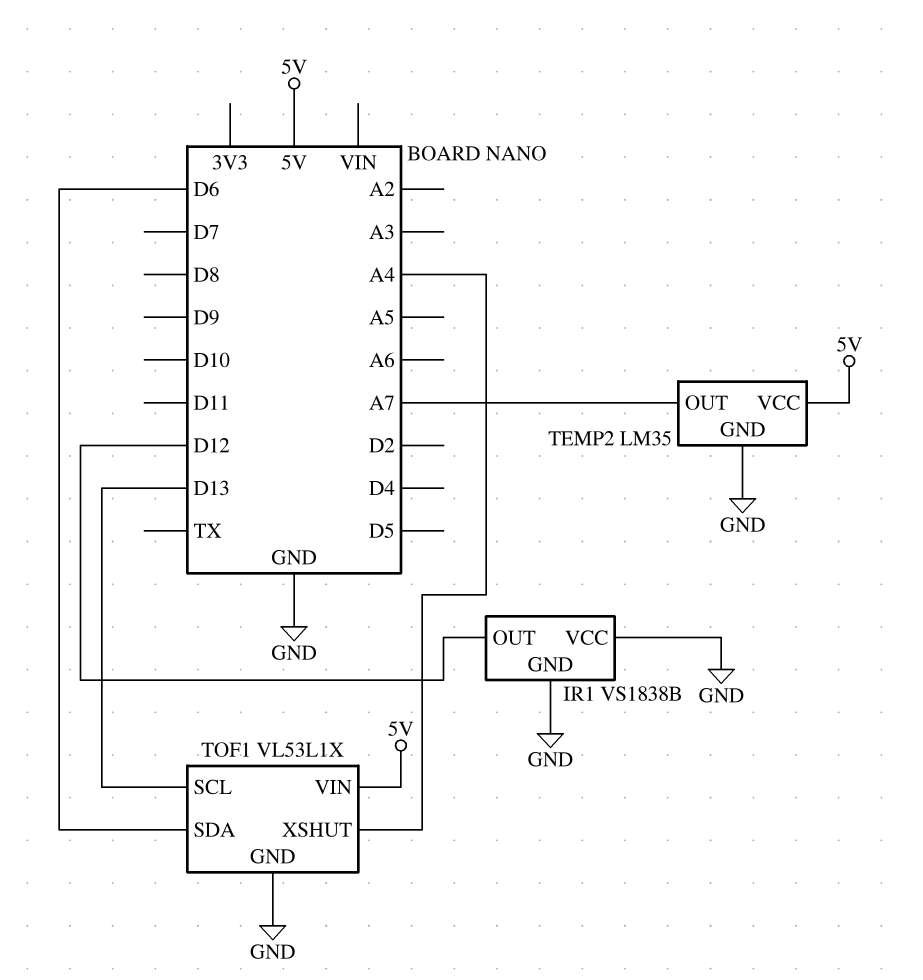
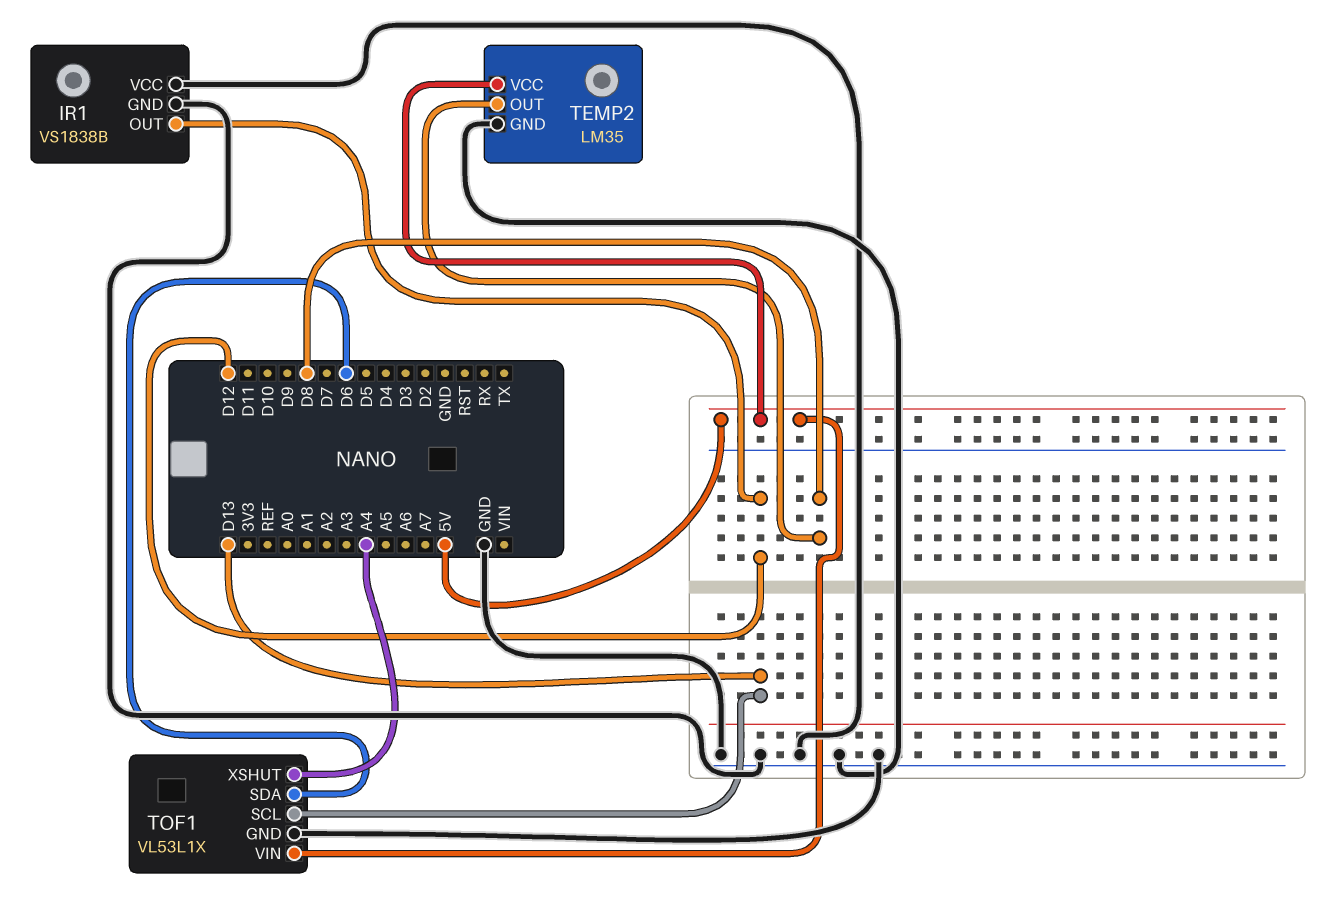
TEMP2 pin OUT: A7 -> D8

